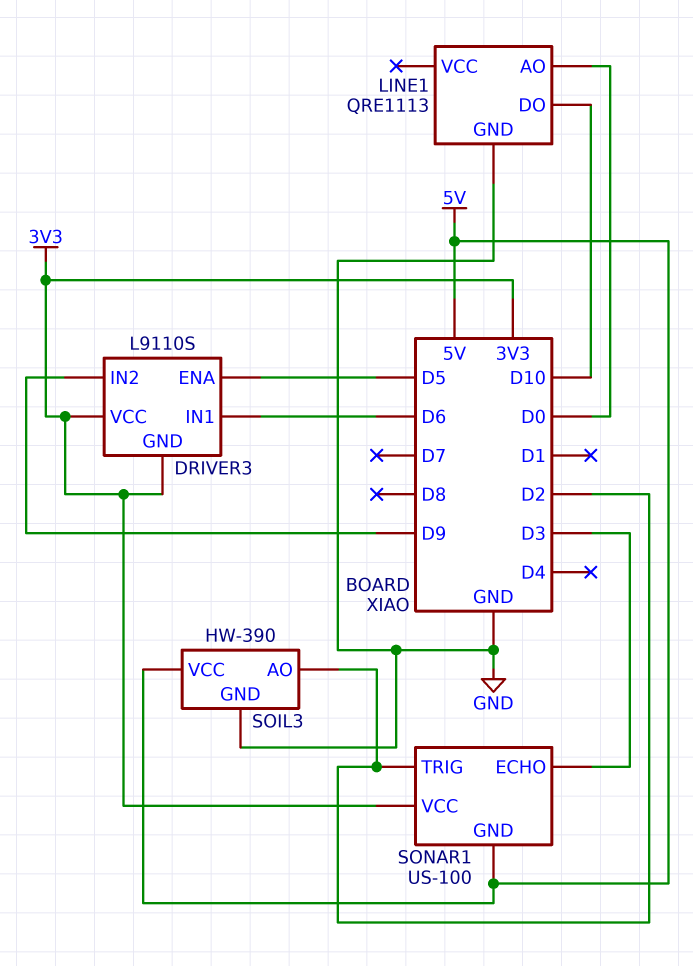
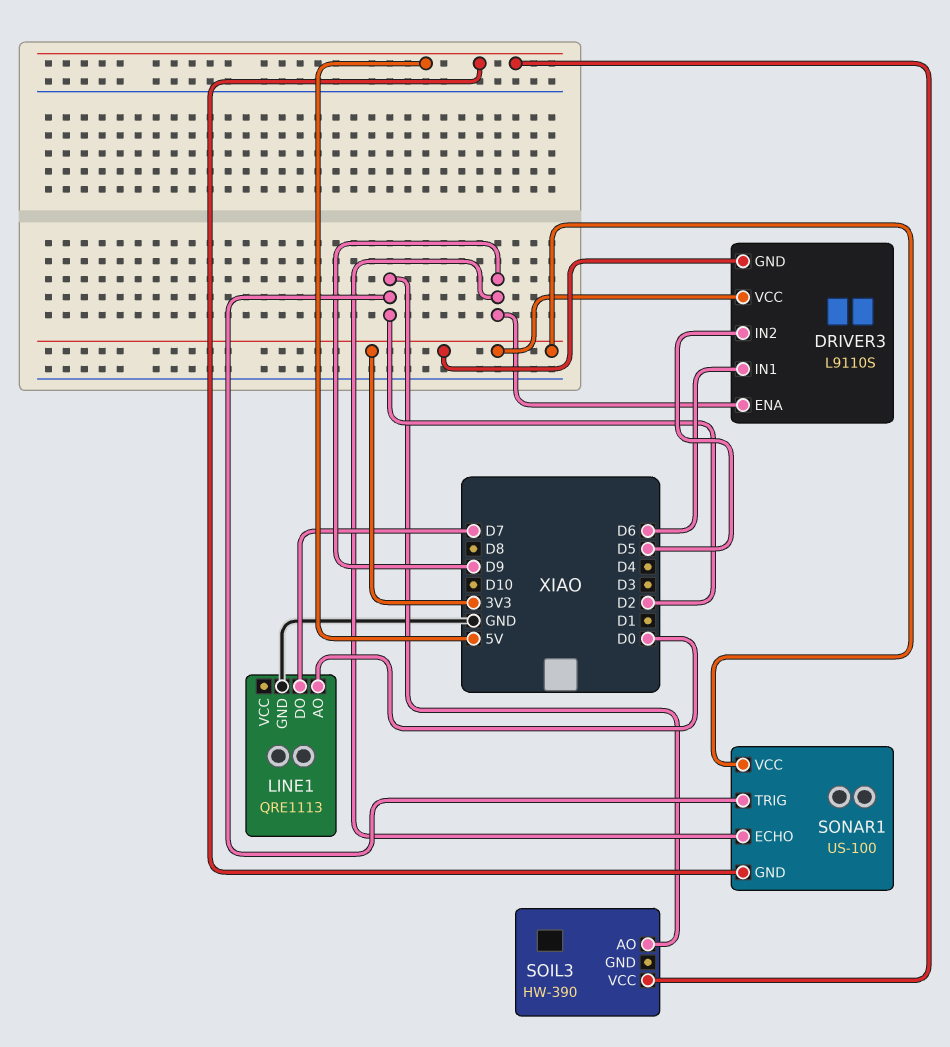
DRIVER3 pin ENA: D5 -> D9
DRIVER3 pin IN2: D9 -> D5
LINE1 pin DO: D10 -> D7
SOIL3 pin GND: GND -> none
SONAR1 pin ECHO: D3 -> D9

